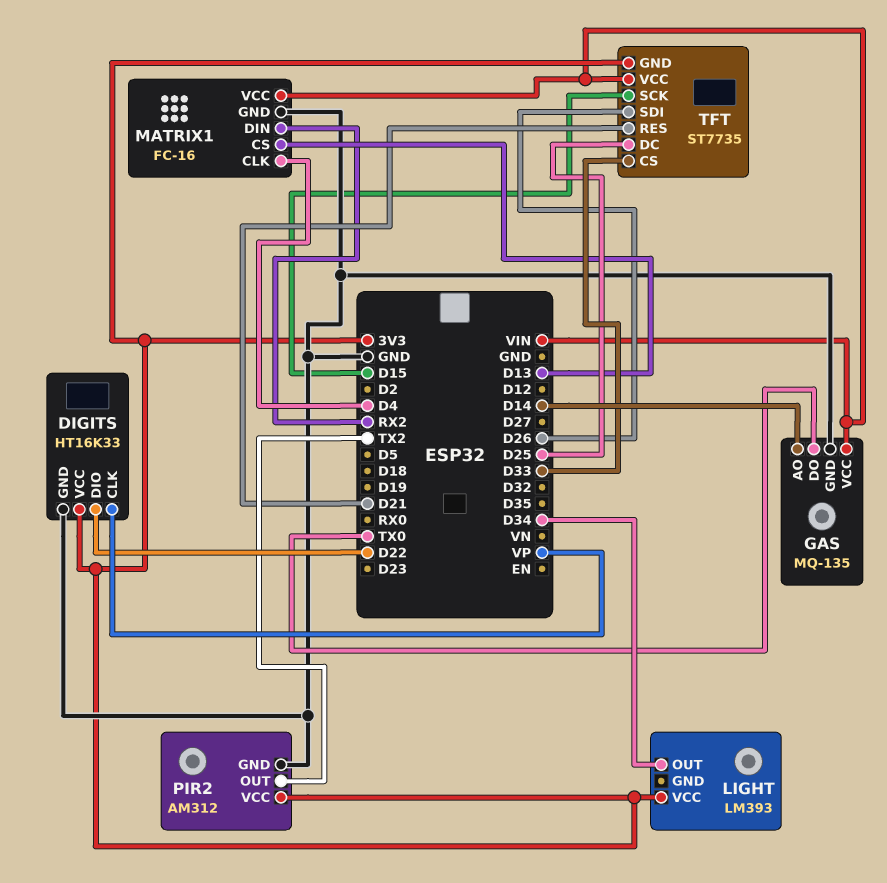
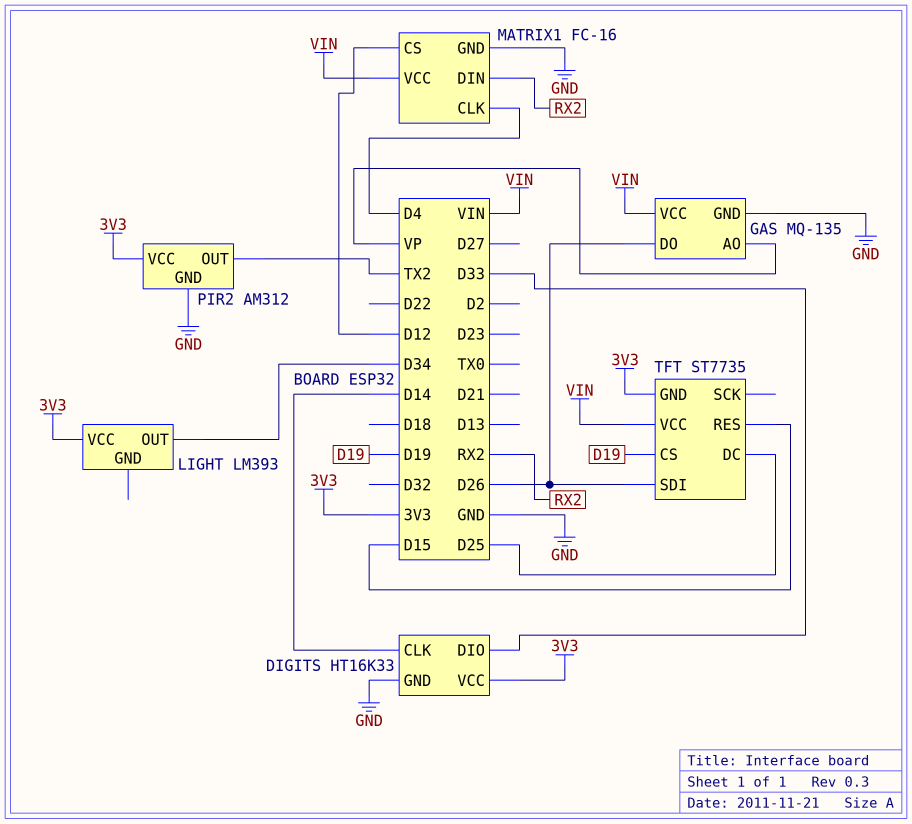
DIGITS pin CLK: VP -> D14
DIGITS pin DIO: D22 -> D33
GAS pin AO: D14 -> VP
GAS pin DO: TX0 -> D26
MATRIX1 pin CS: D13 -> D12
TFT pin CS: D33 -> D19
TFT pin RES: D21 -> D15
TFT pin SCK: D15 -> none

